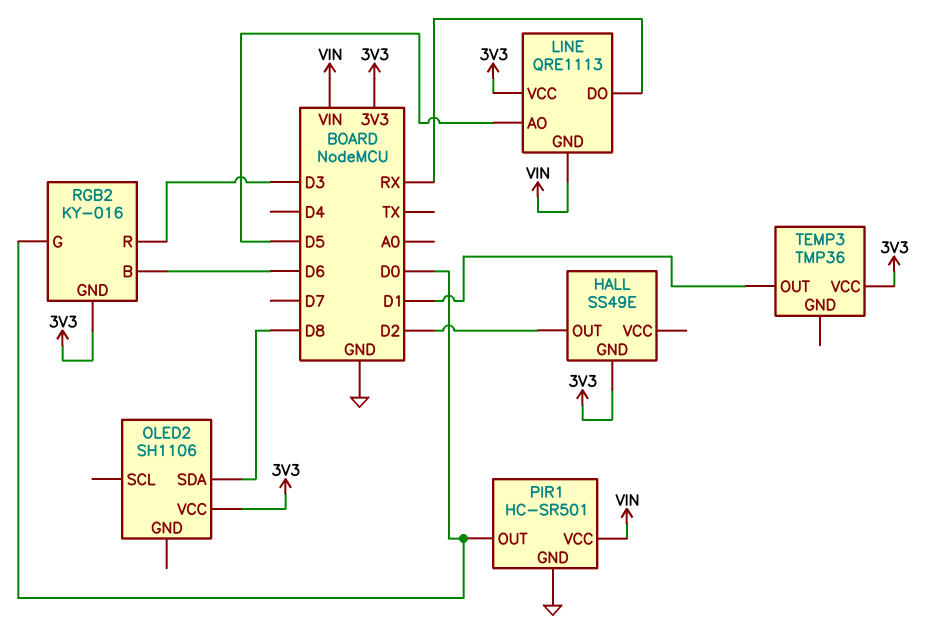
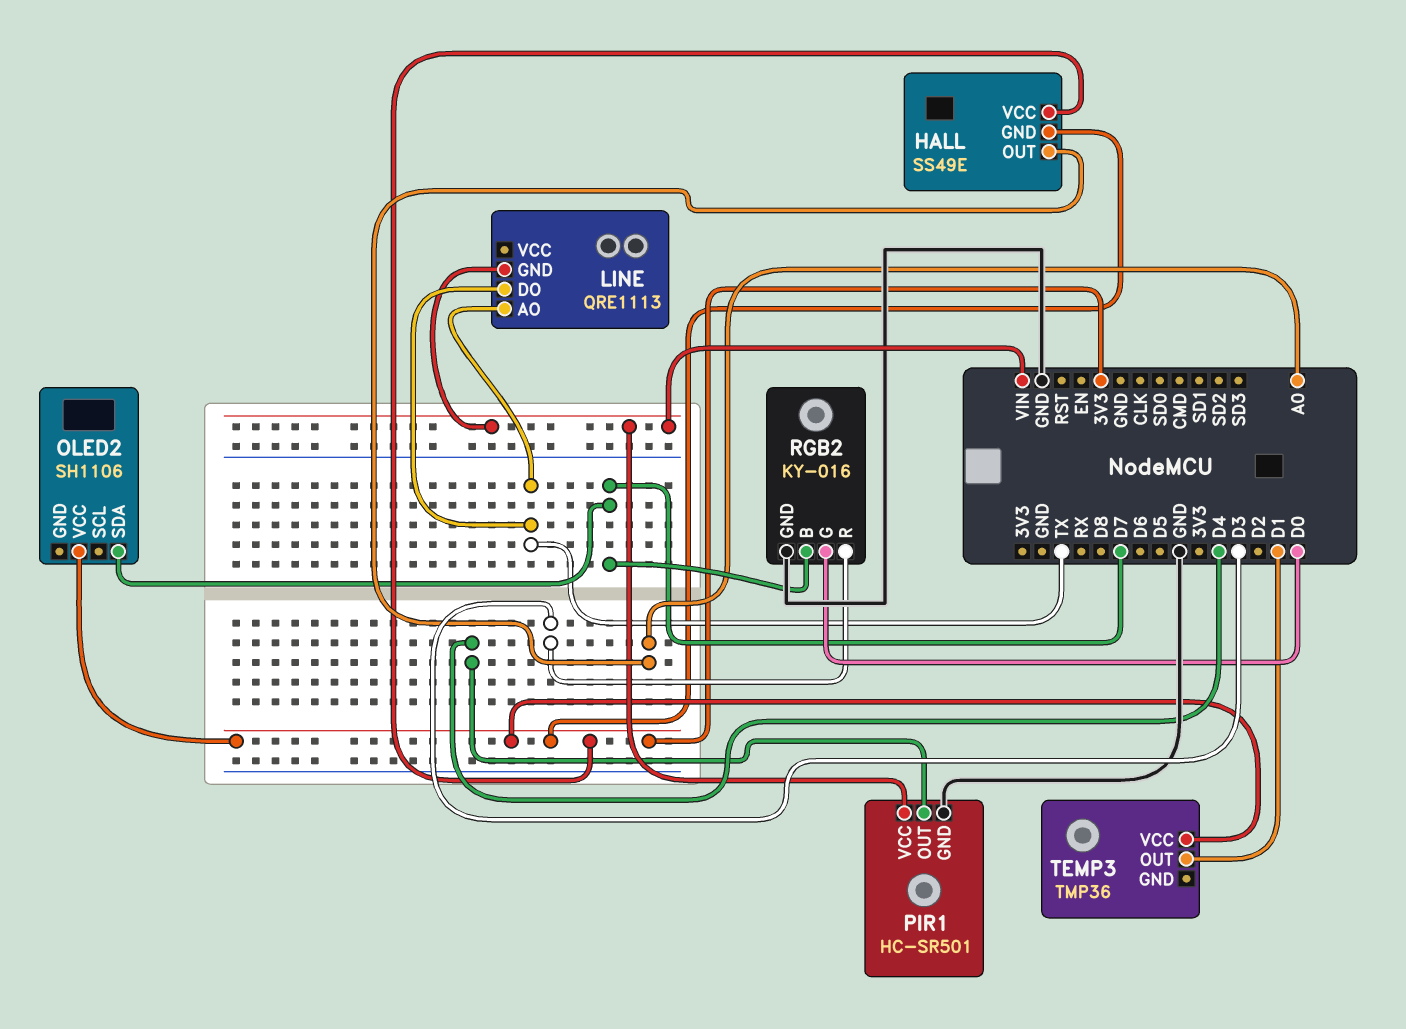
HALL pin OUT: D2 -> A0
HALL pin VCC: none -> 3V3
LINE pin AO: D5 -> TX
LINE pin DO: RX -> TX
LINE pin VCC: 3V3 -> none
OLED2 pin SDA: D8 -> D7
PIR1 pin OUT: D0 -> D4
RGB2 pin B: D6 -> D7
RGB2 pin GND: 3V3 -> GND

